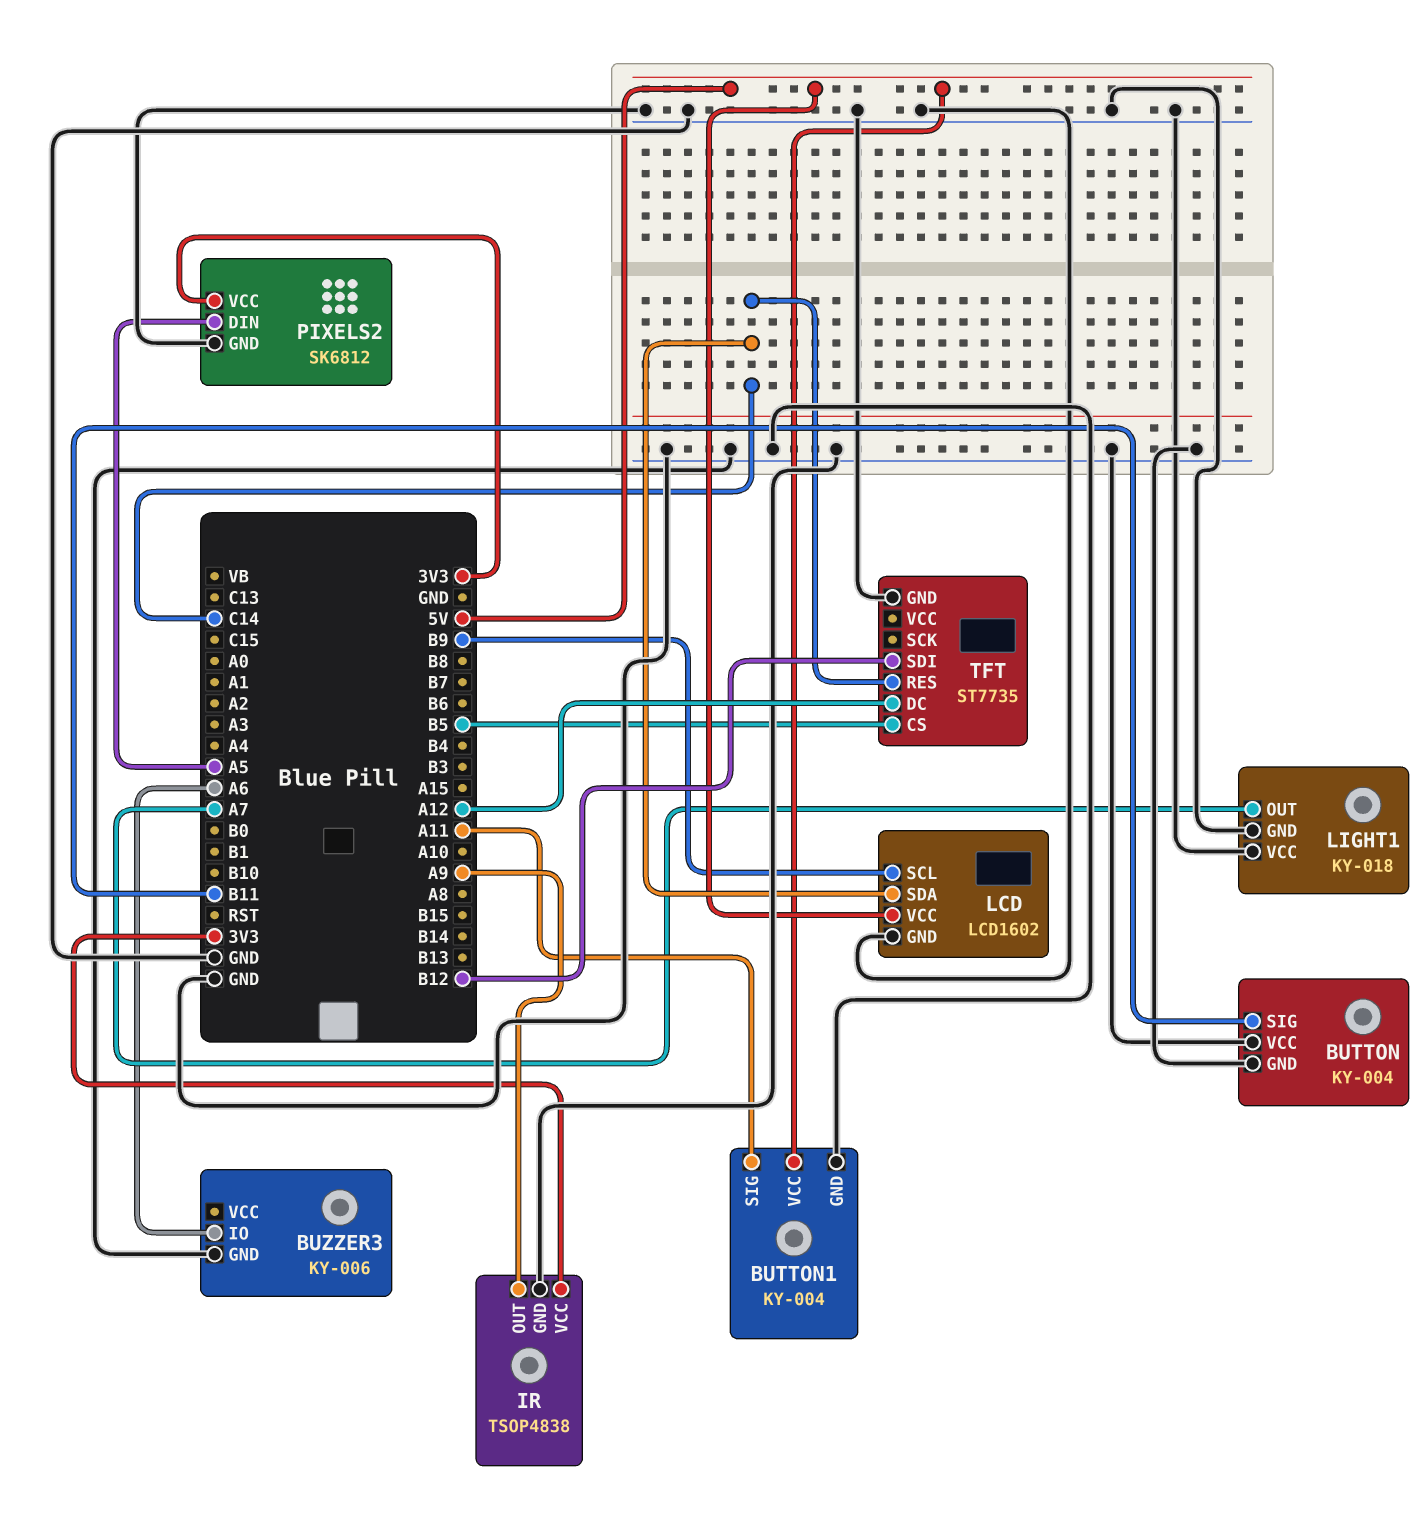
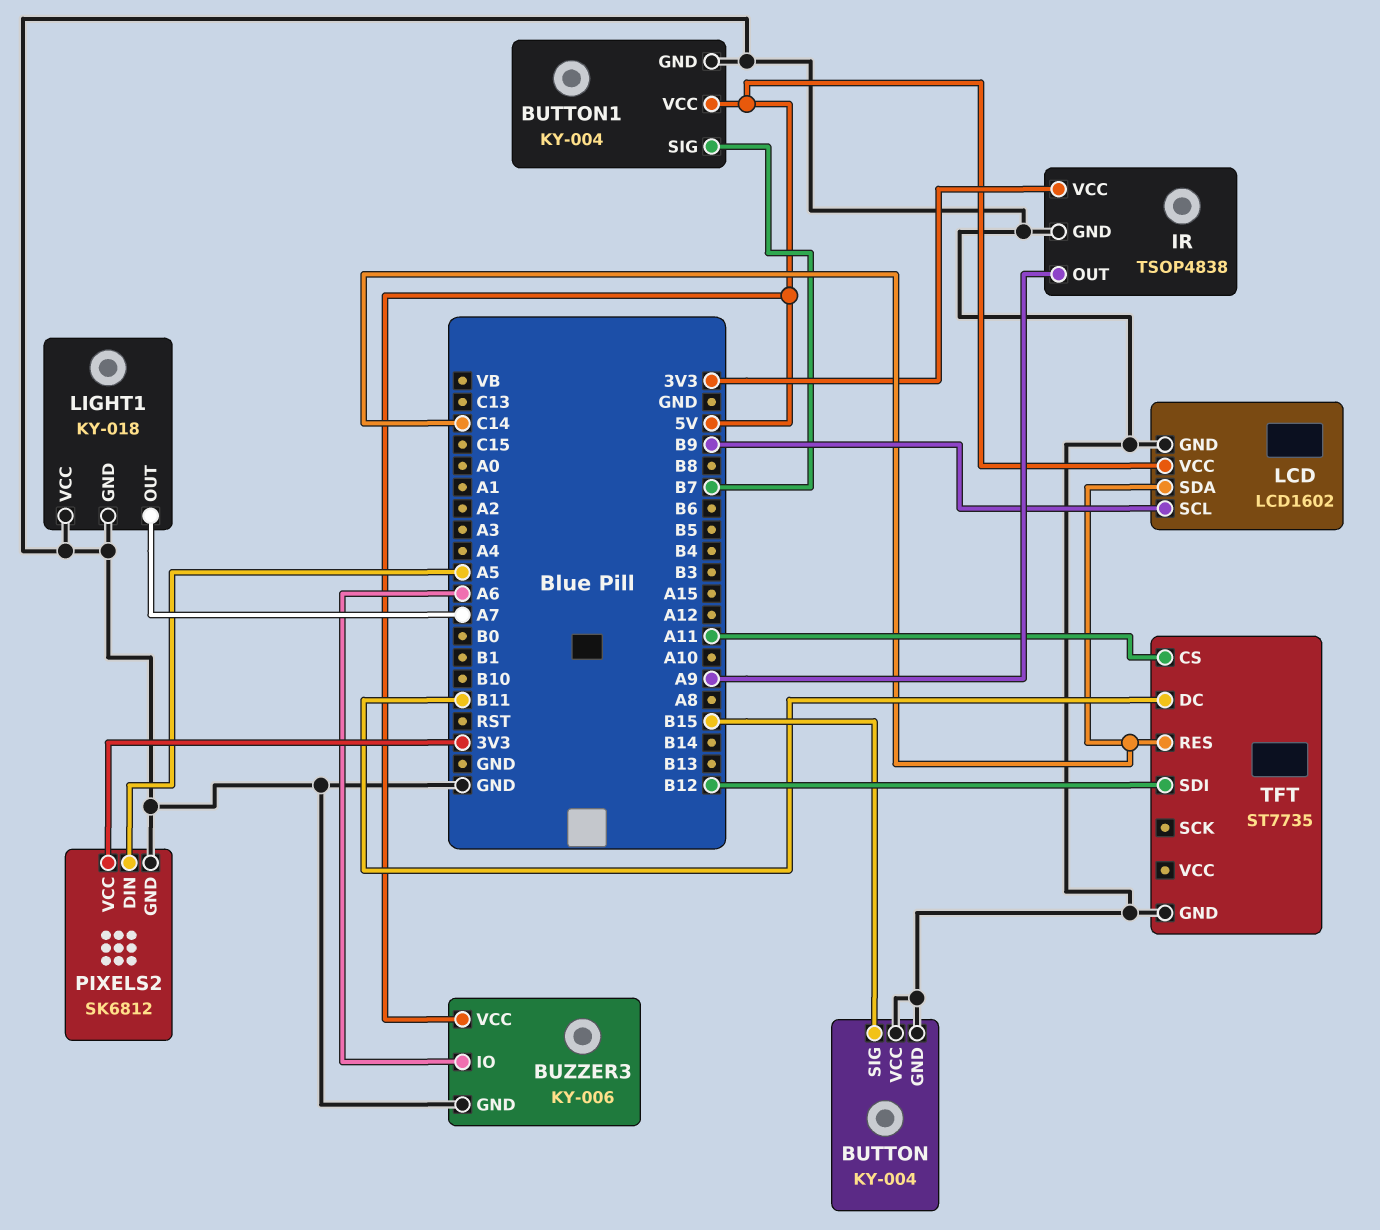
BUTTON pin SIG: B11 -> B15
BUTTON1 pin SIG: A11 -> B7
BUZZER3 pin VCC: none -> 5V
TFT pin CS: B5 -> A11
TFT pin DC: A12 -> B11

